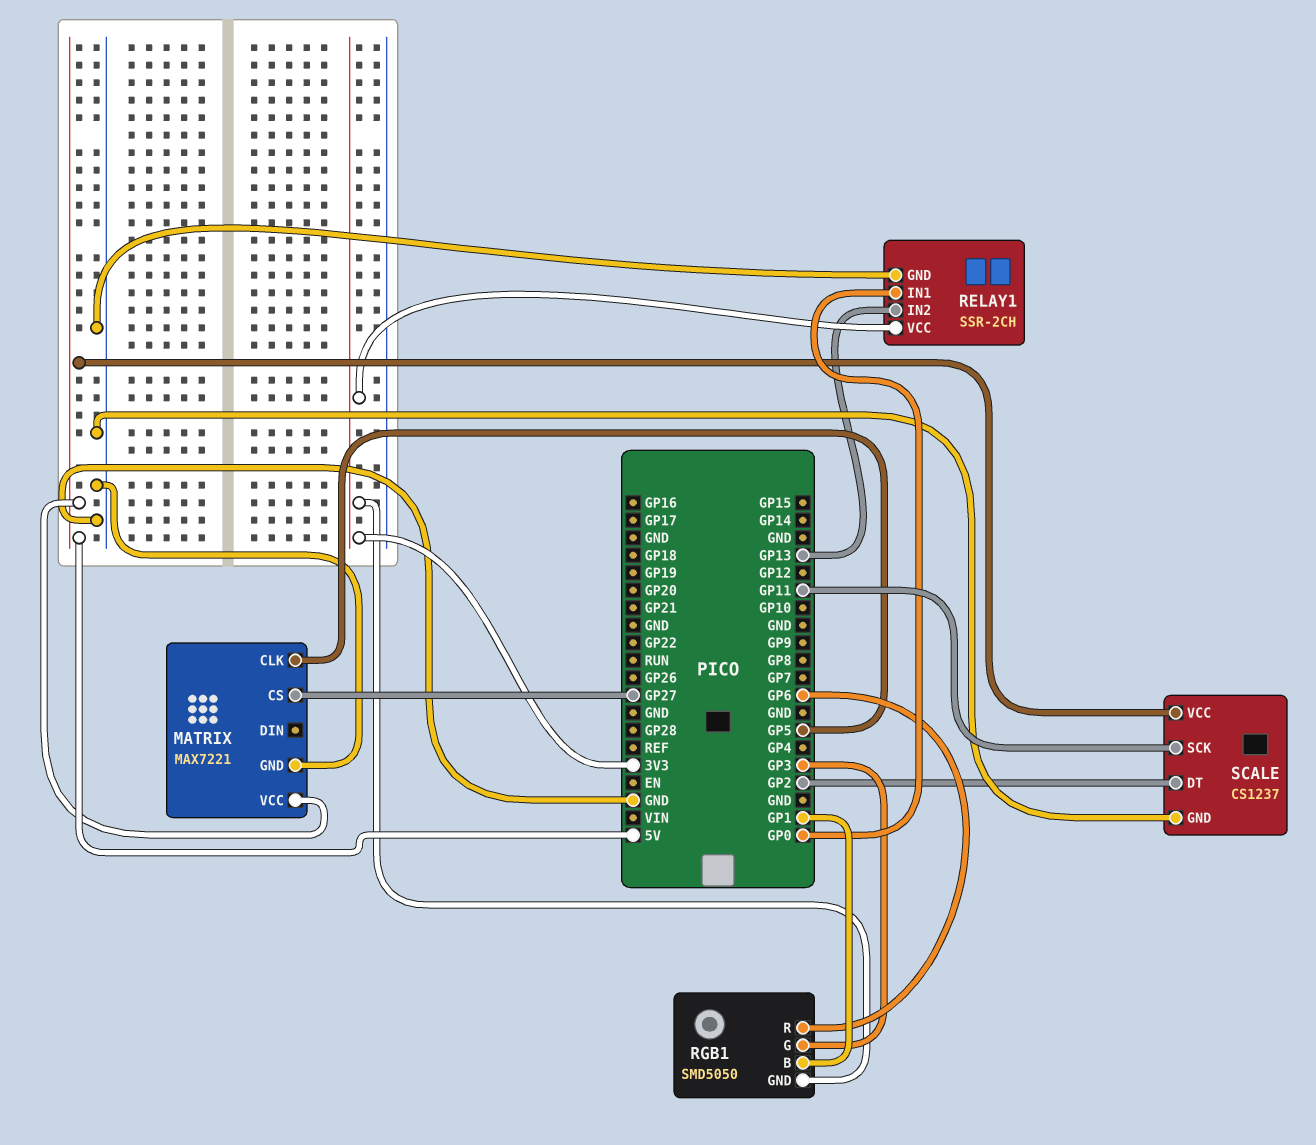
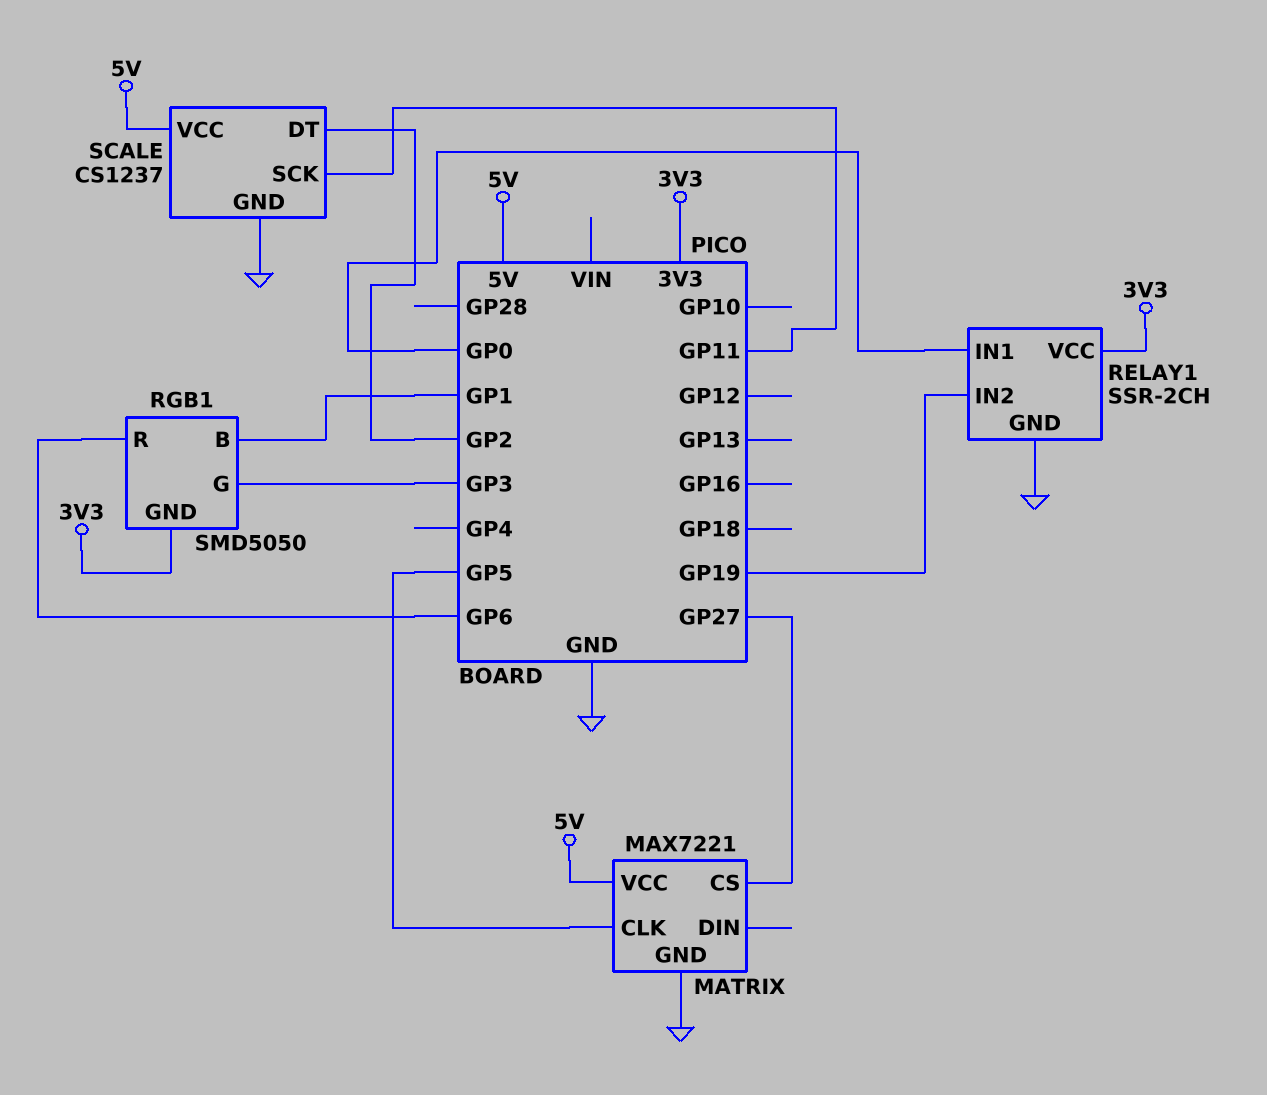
RELAY1 pin IN2: GP13 -> GP19

